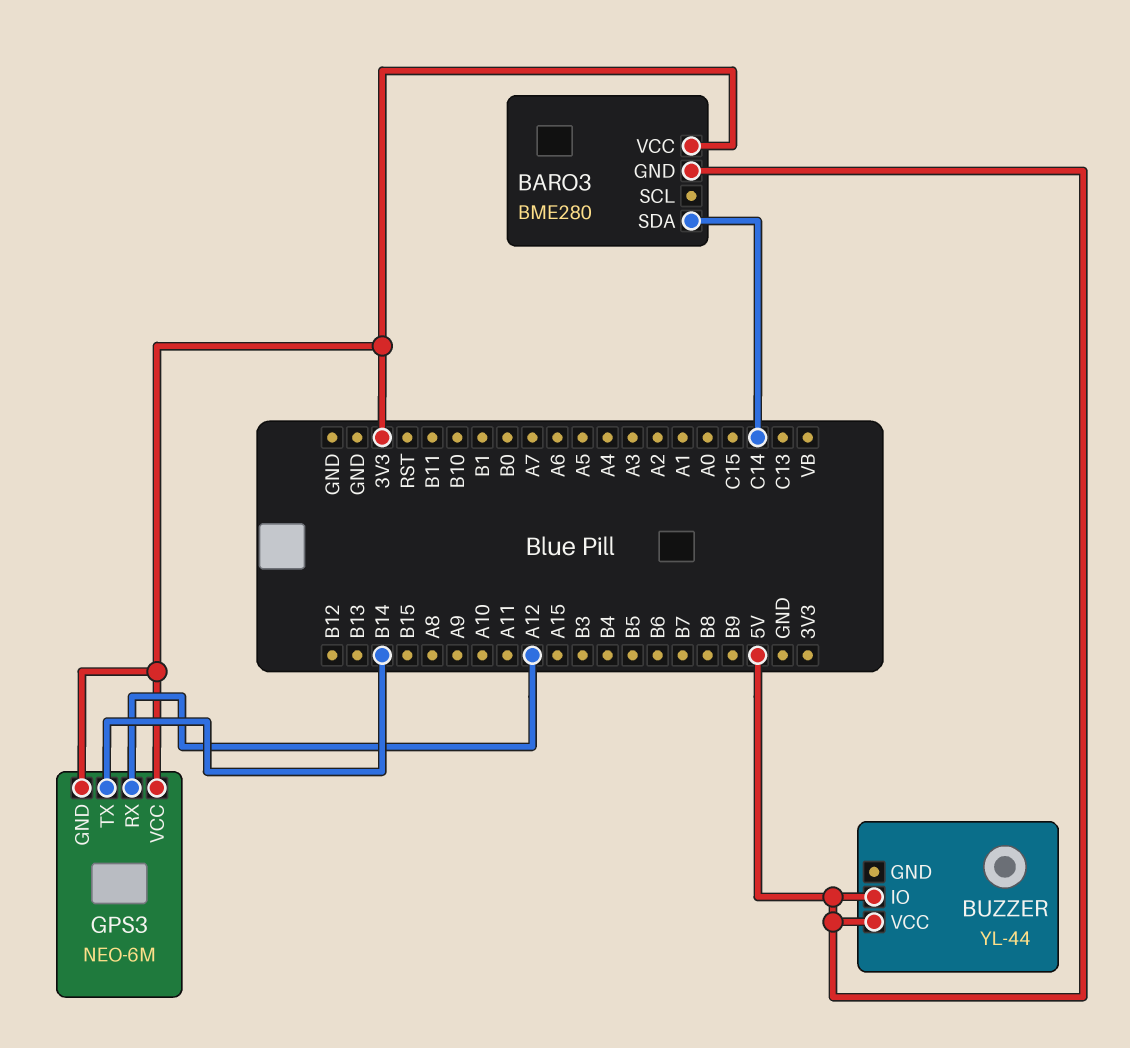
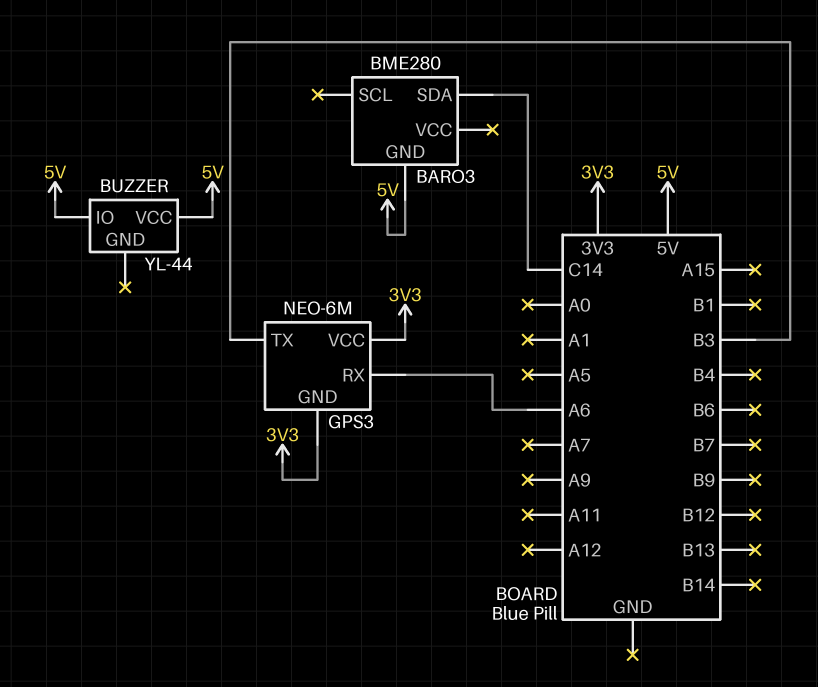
BARO3 pin VCC: 3V3 -> none
GPS3 pin RX: A12 -> A6
GPS3 pin TX: B14 -> B3

